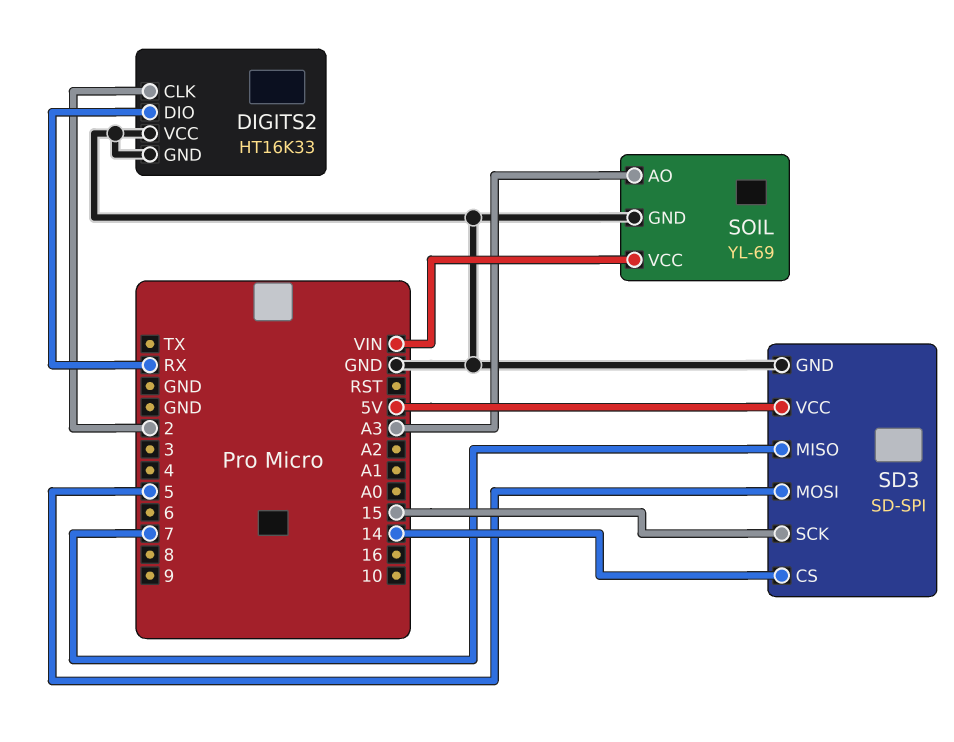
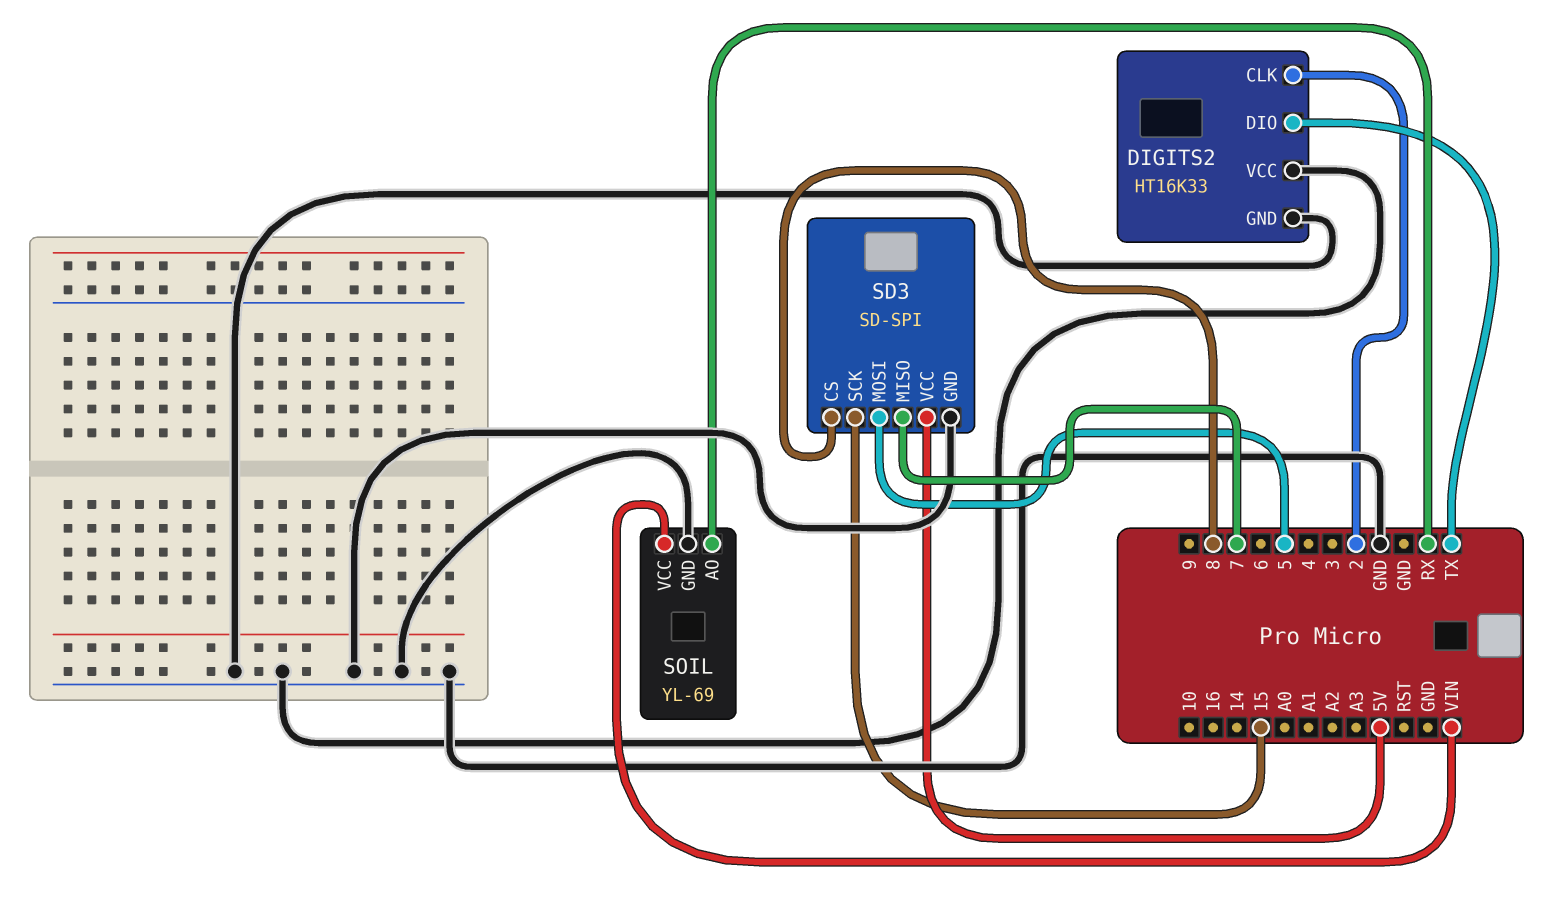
DIGITS2 pin DIO: RX -> TX
SD3 pin CS: 14 -> 8
SOIL pin AO: A3 -> RX

